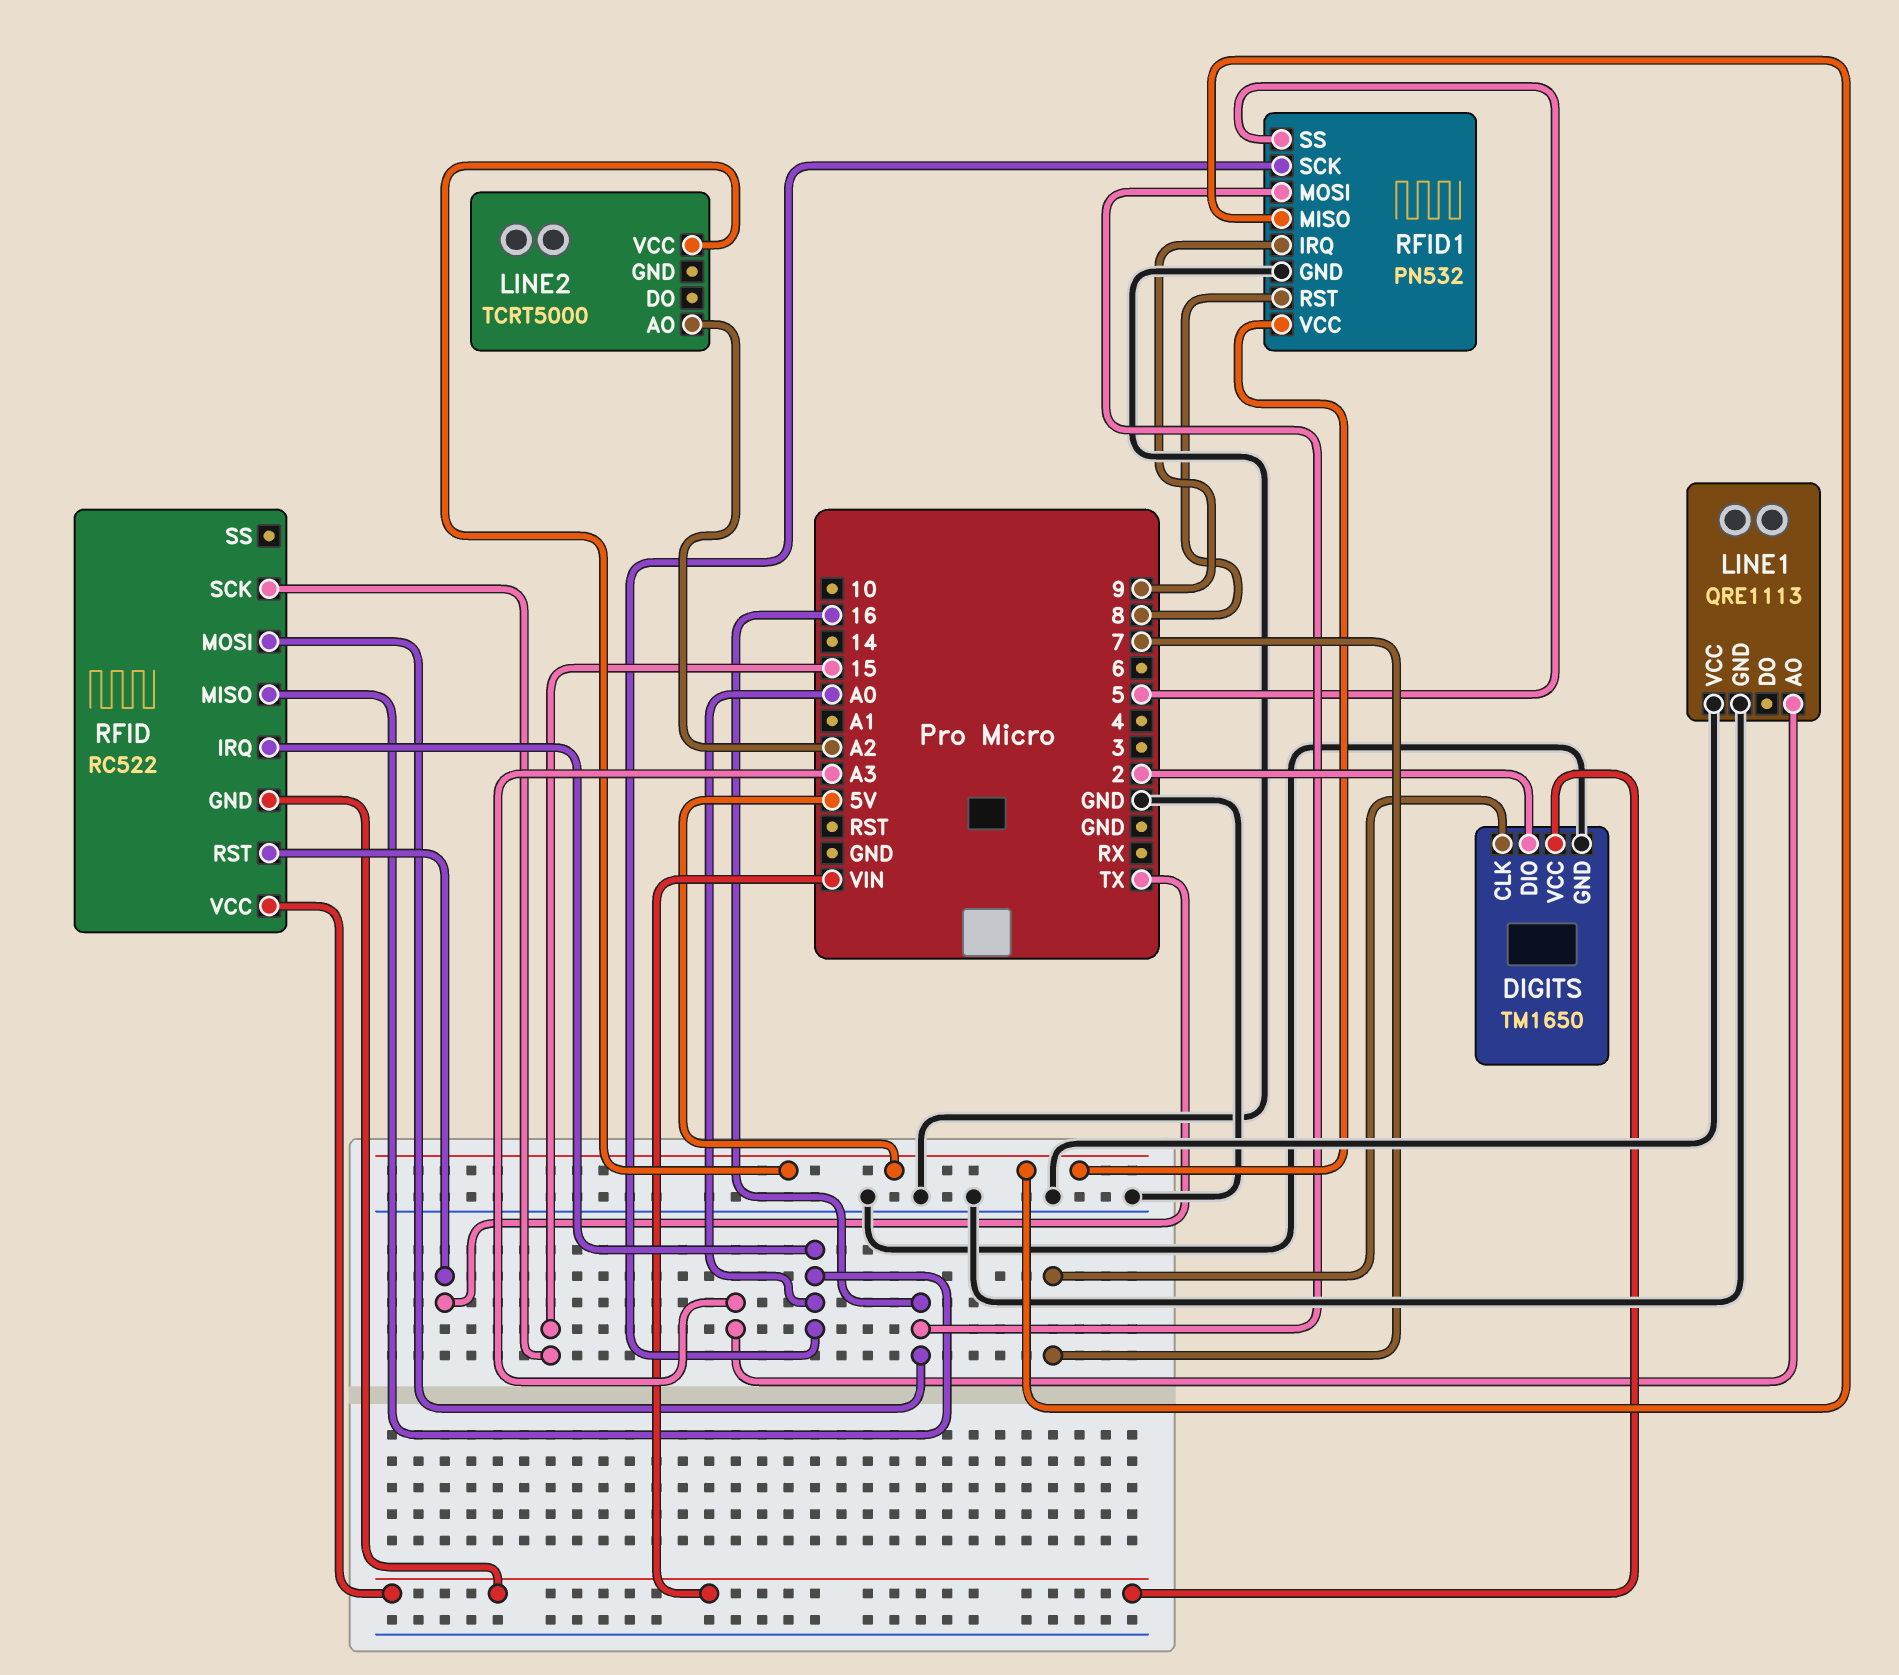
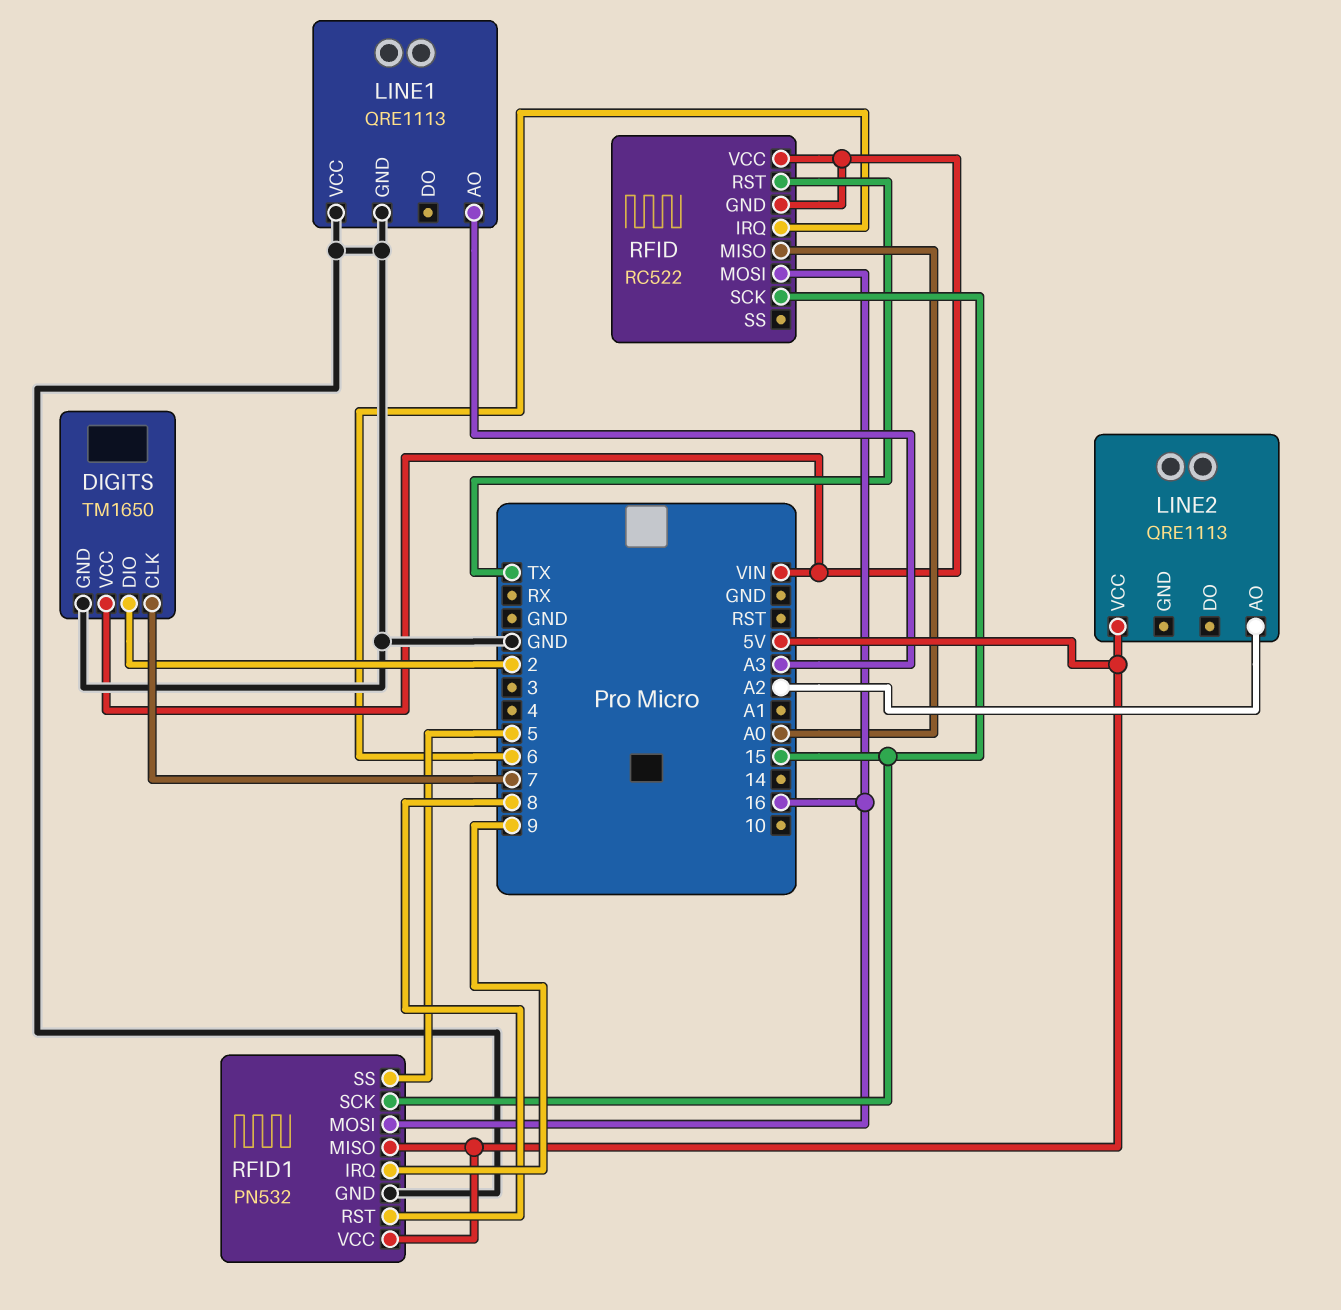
LINE2: TCRT5000 -> QRE1113
RFID pin IRQ: A0 -> 6
RFID1 pin SCK: A0 -> 15

